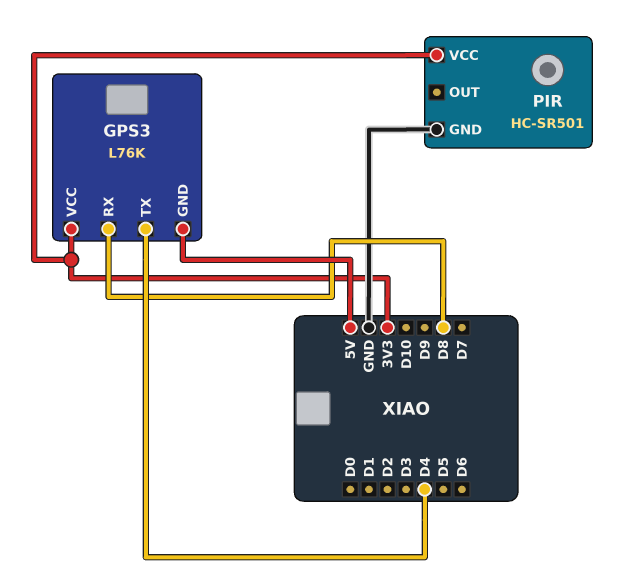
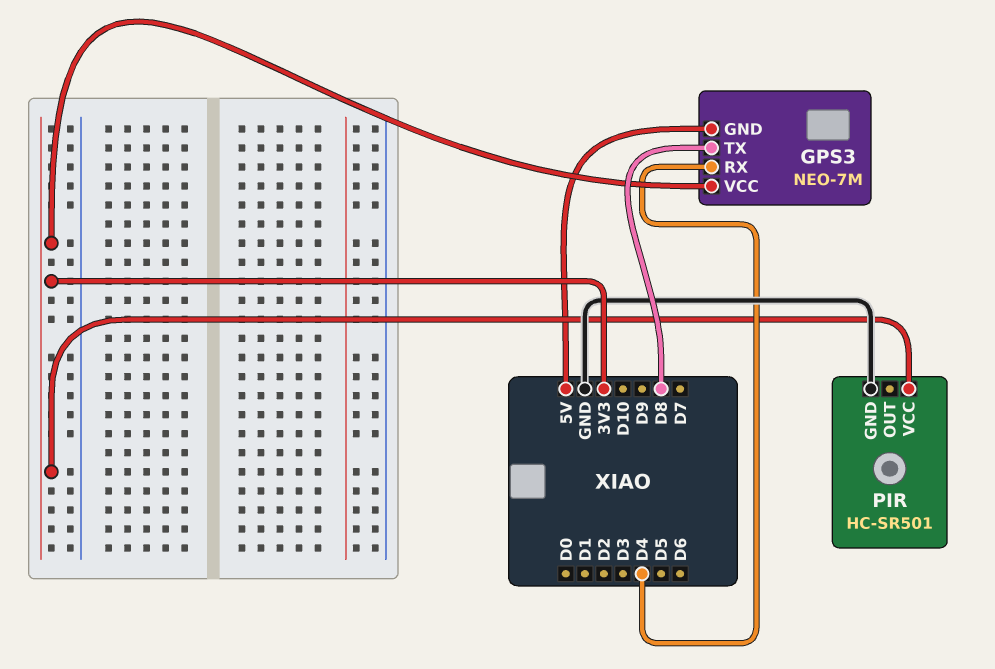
GPS3: L76K -> NEO-7M
GPS3 pin RX: D8 -> D4
GPS3 pin TX: D4 -> D8

